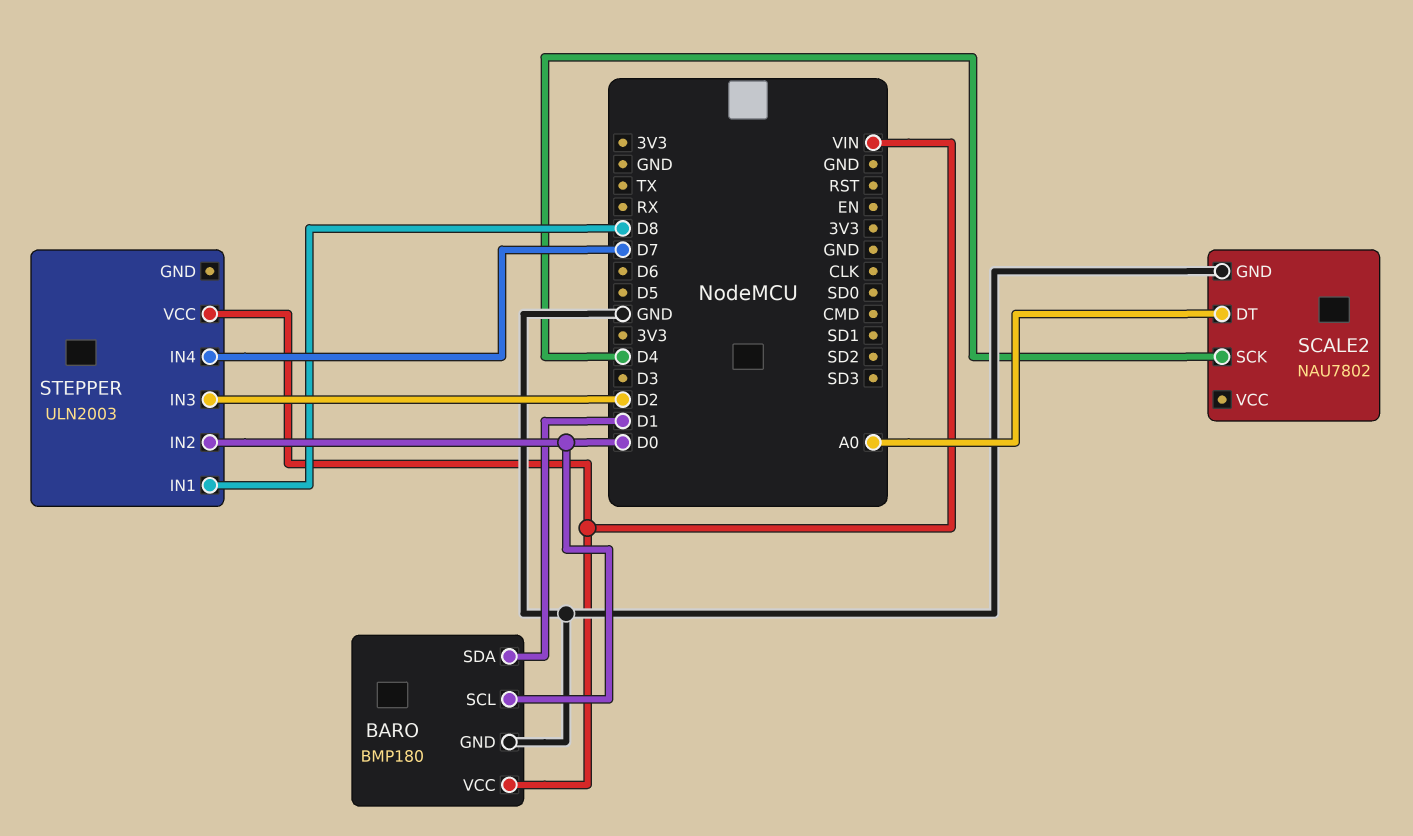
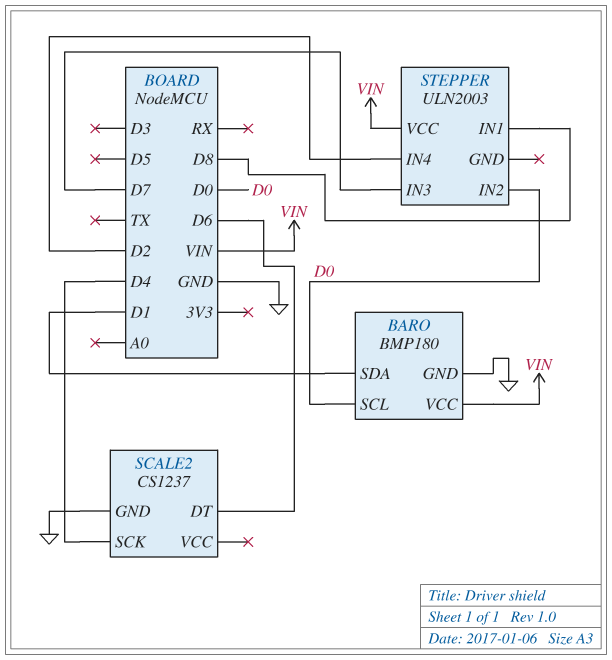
SCALE2: NAU7802 -> CS1237
SCALE2 pin DT: A0 -> D6
STEPPER pin IN3: D2 -> D7
STEPPER pin IN4: D7 -> D2

